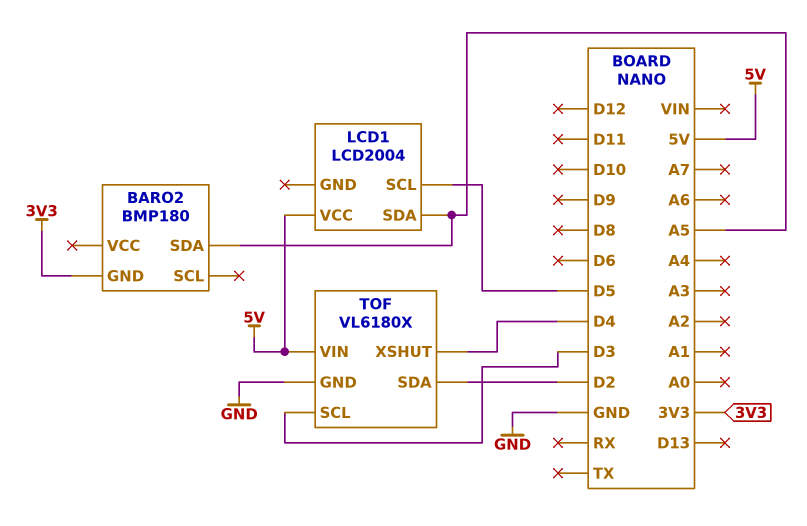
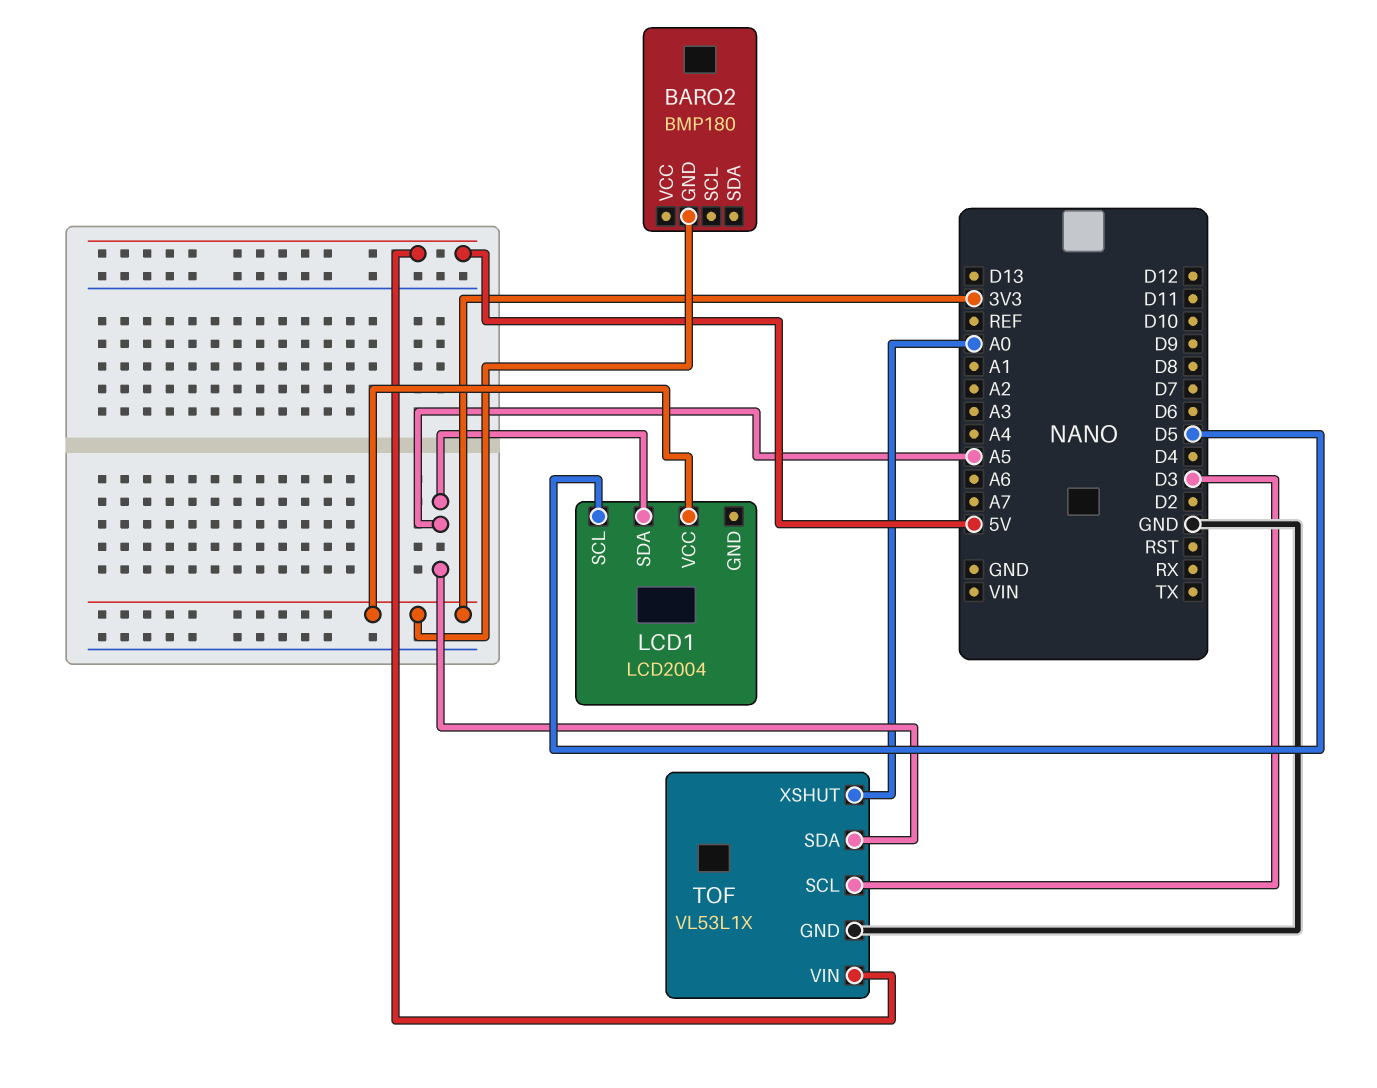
BARO2 pin SDA: A5 -> none
LCD1 pin VCC: 5V -> 3V3
TOF: VL6180X -> VL53L1X
TOF pin SDA: D2 -> A5
TOF pin XSHUT: D4 -> A0

